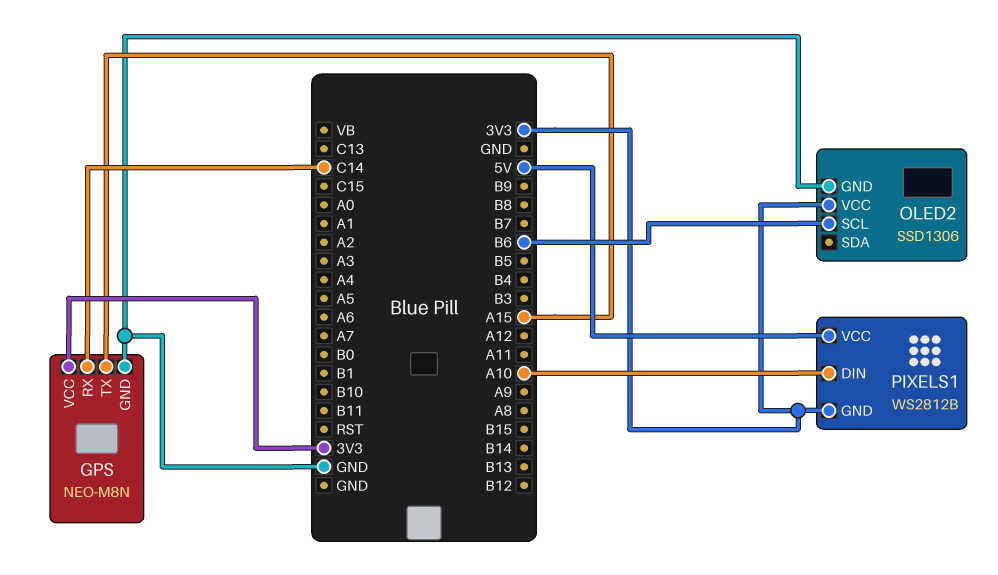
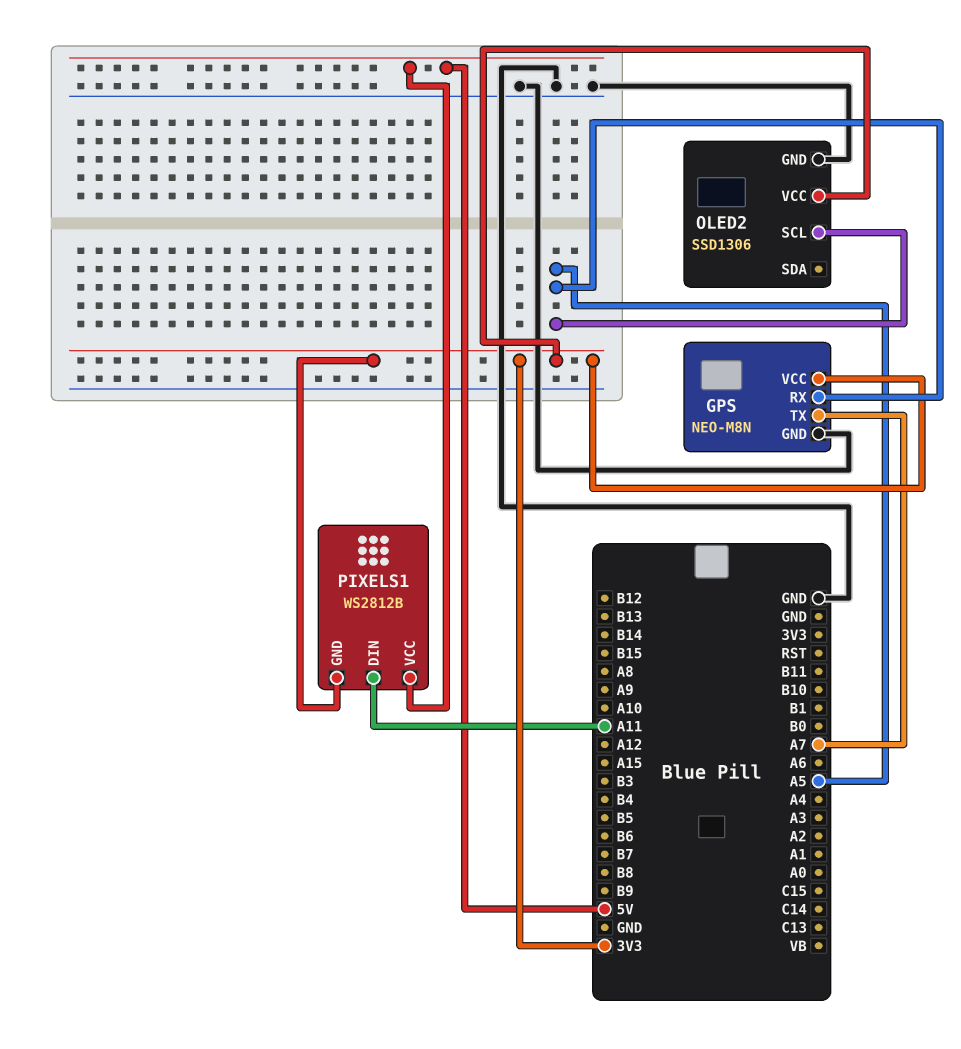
GPS pin RX: C14 -> A5
GPS pin TX: A15 -> A7
OLED2 pin SCL: B6 -> A5
PIXELS1 pin DIN: A10 -> A11

